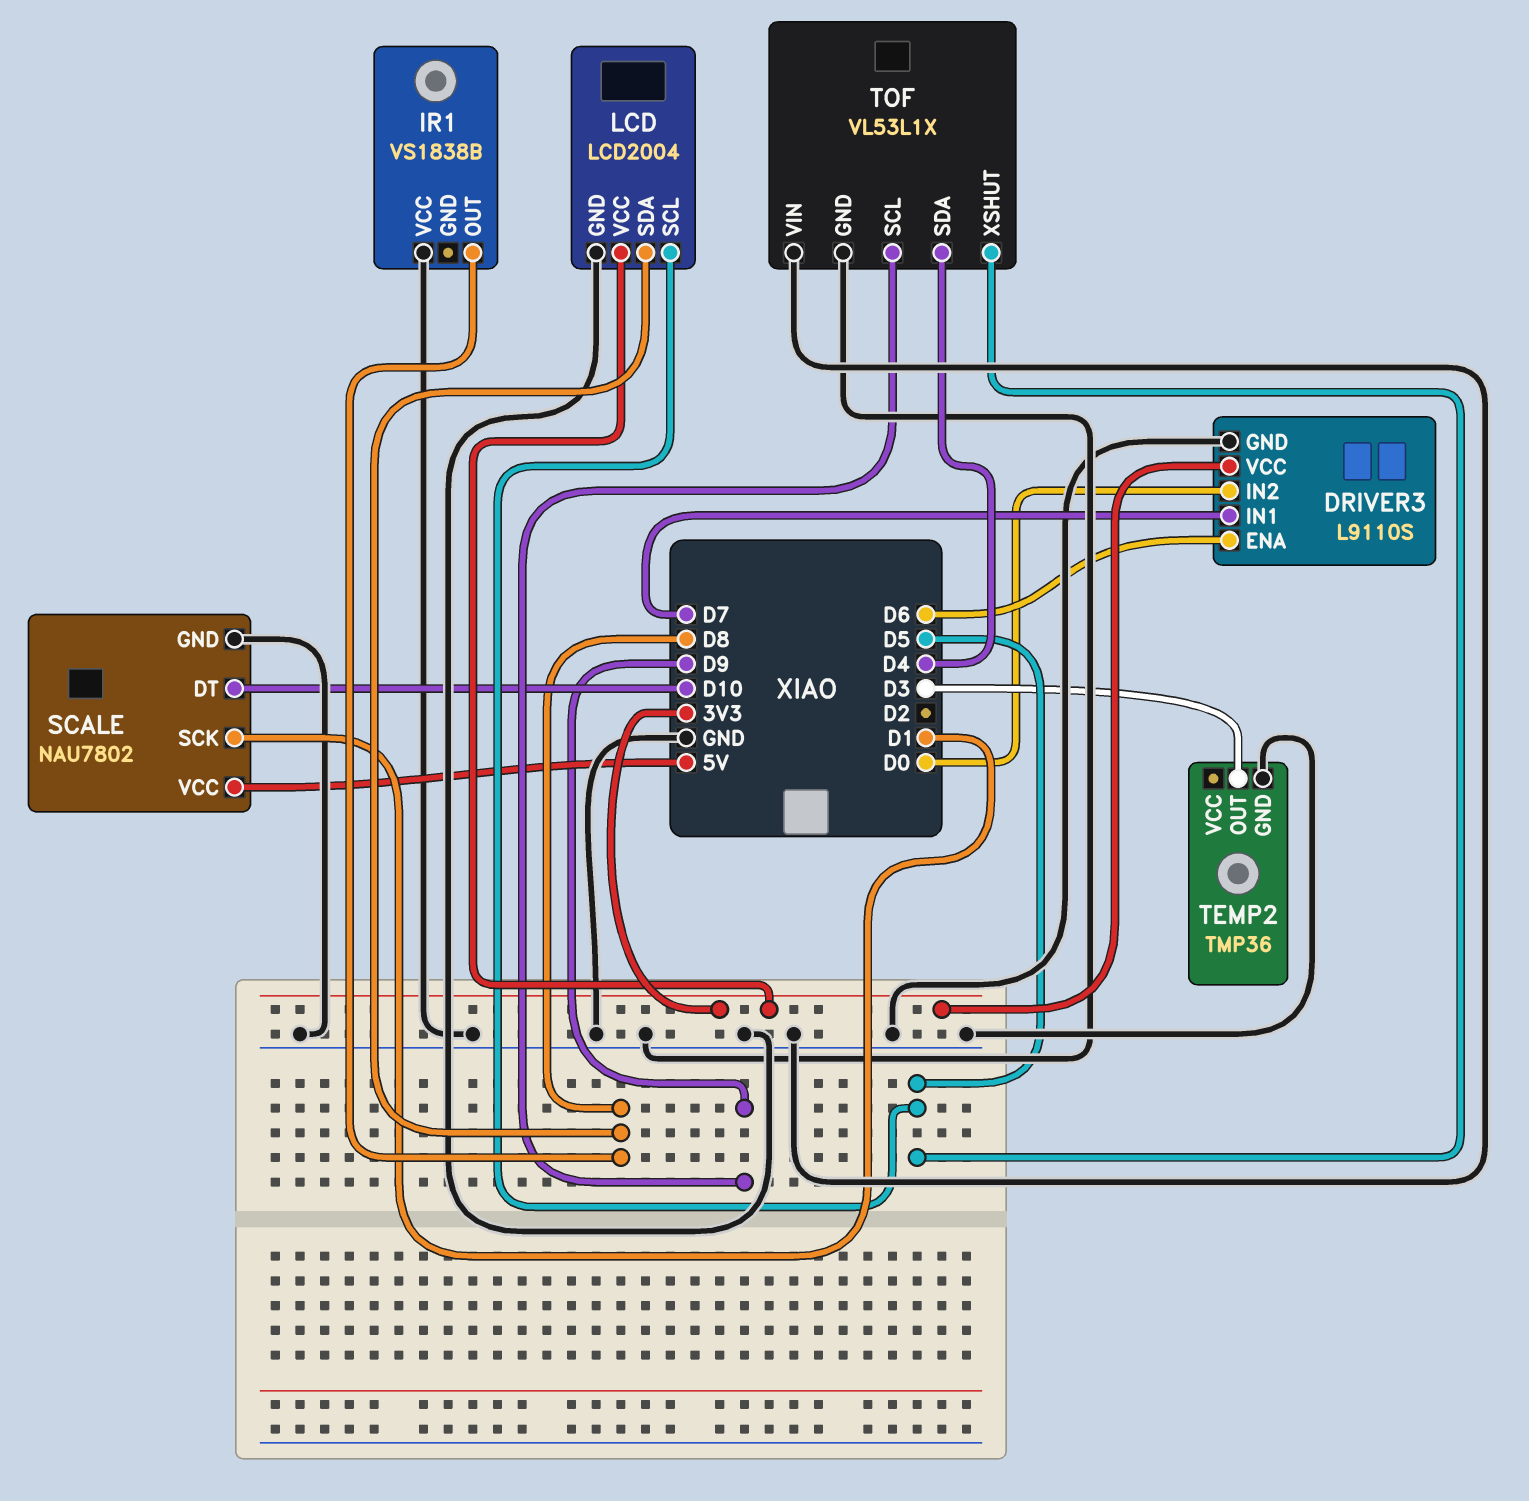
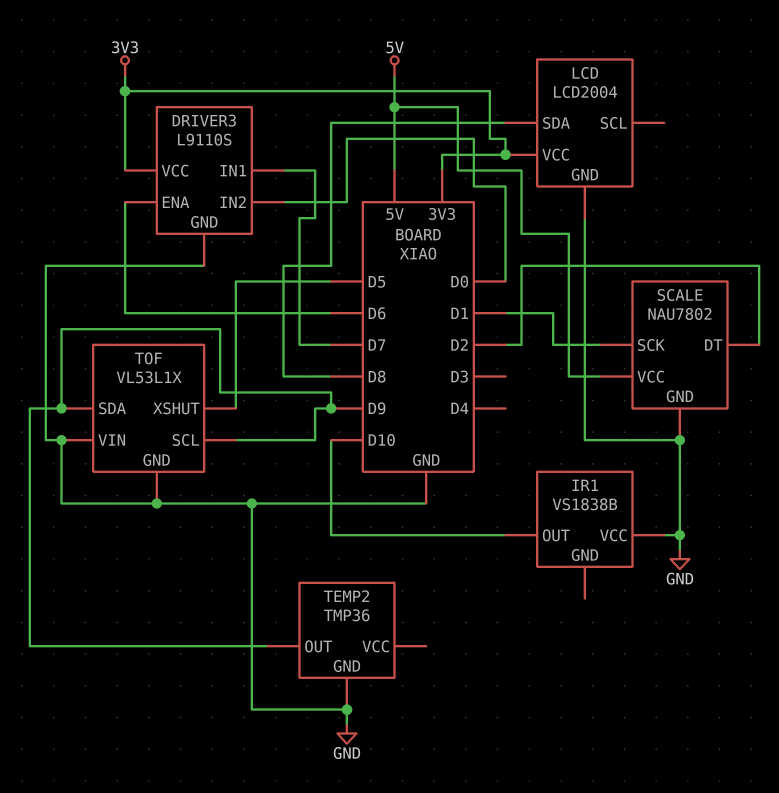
IR1 pin OUT: D8 -> D10
LCD pin SCL: D5 -> none
SCALE pin DT: D10 -> D2
TEMP2 pin OUT: D3 -> D9
TOF pin SDA: D4 -> D9

